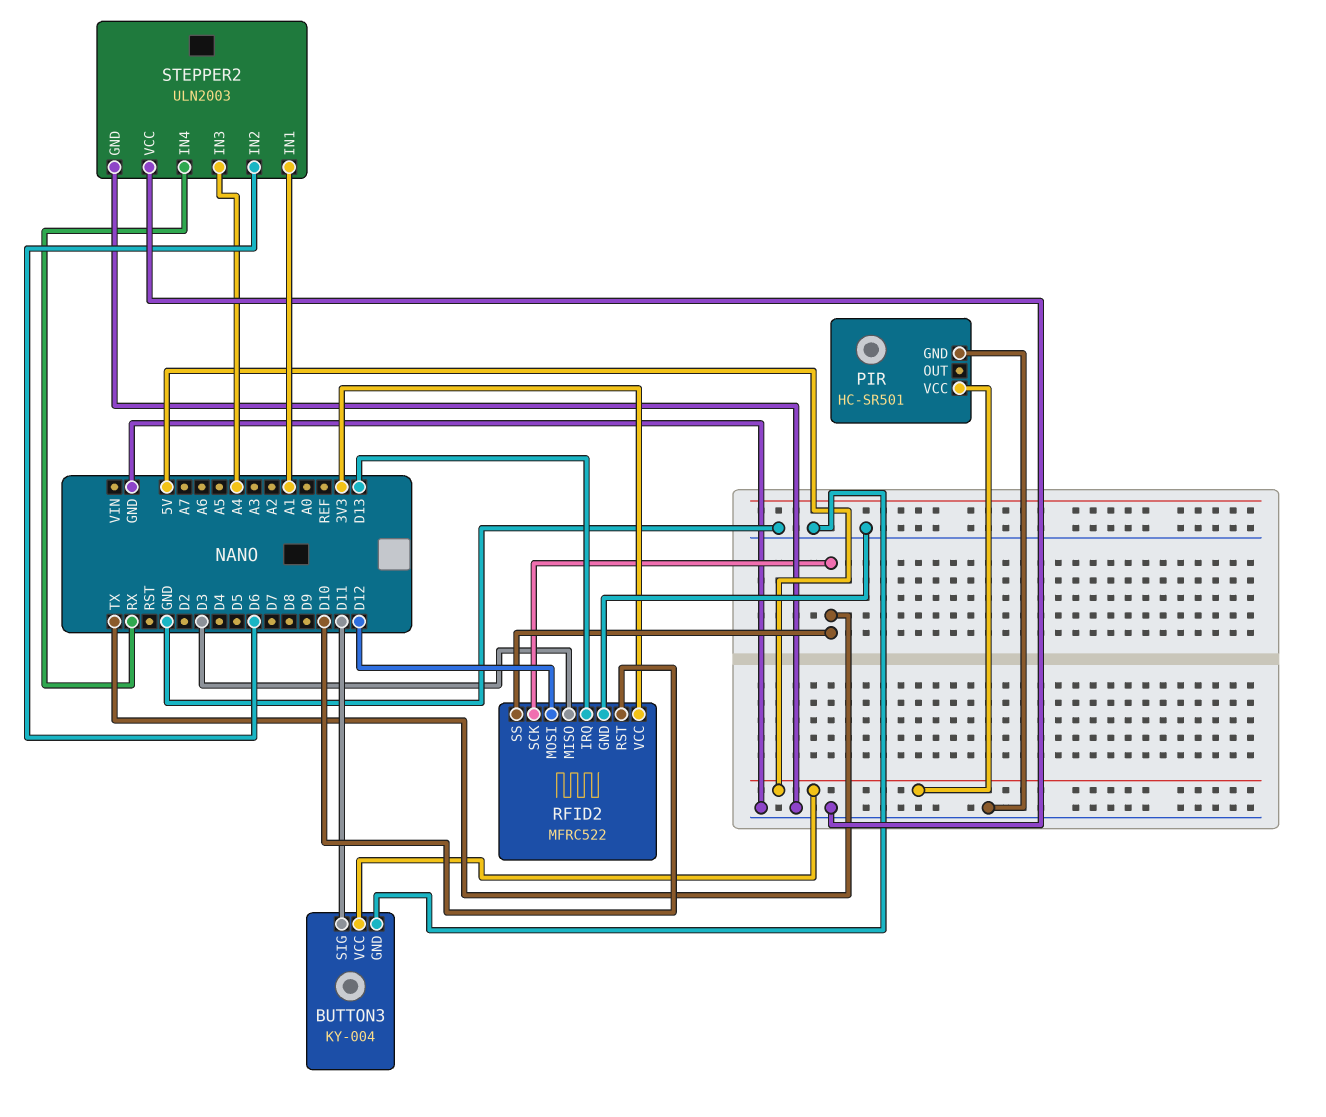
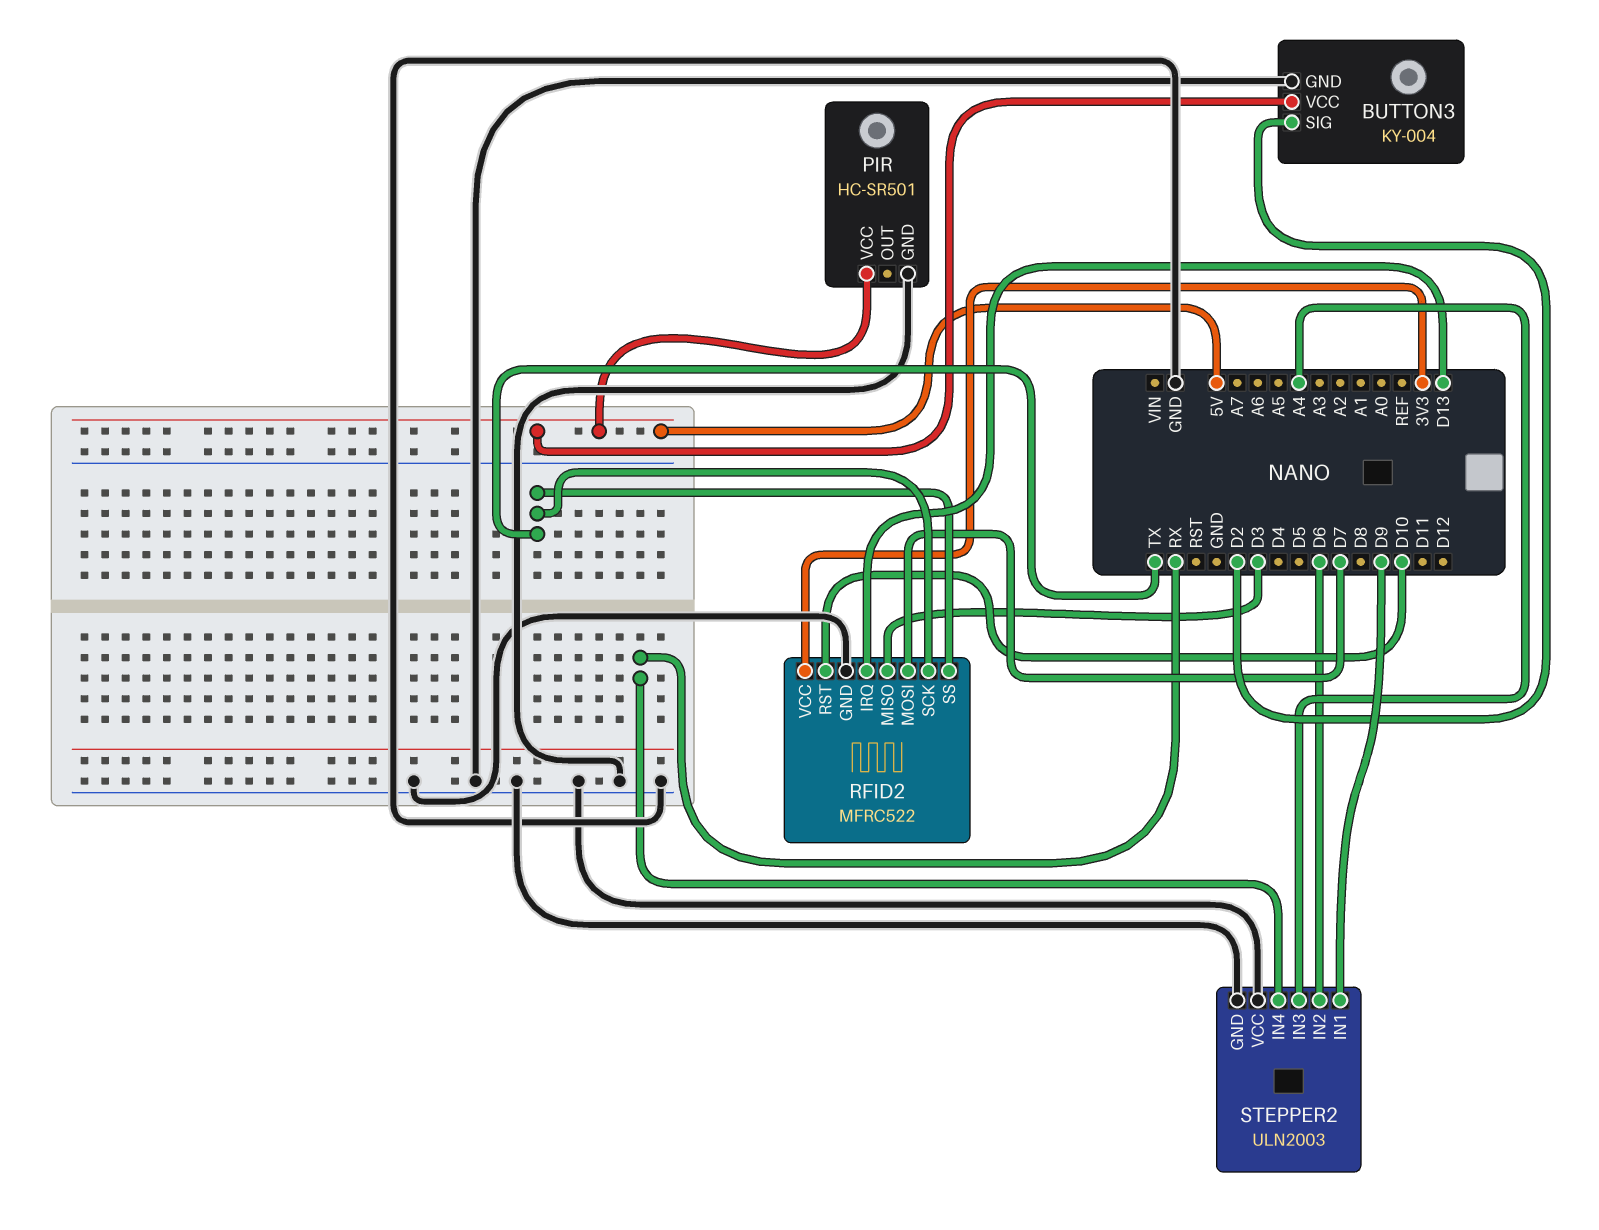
BUTTON3 pin SIG: D11 -> D2
RFID2 pin MOSI: D12 -> D7
STEPPER2 pin IN1: A1 -> D9

